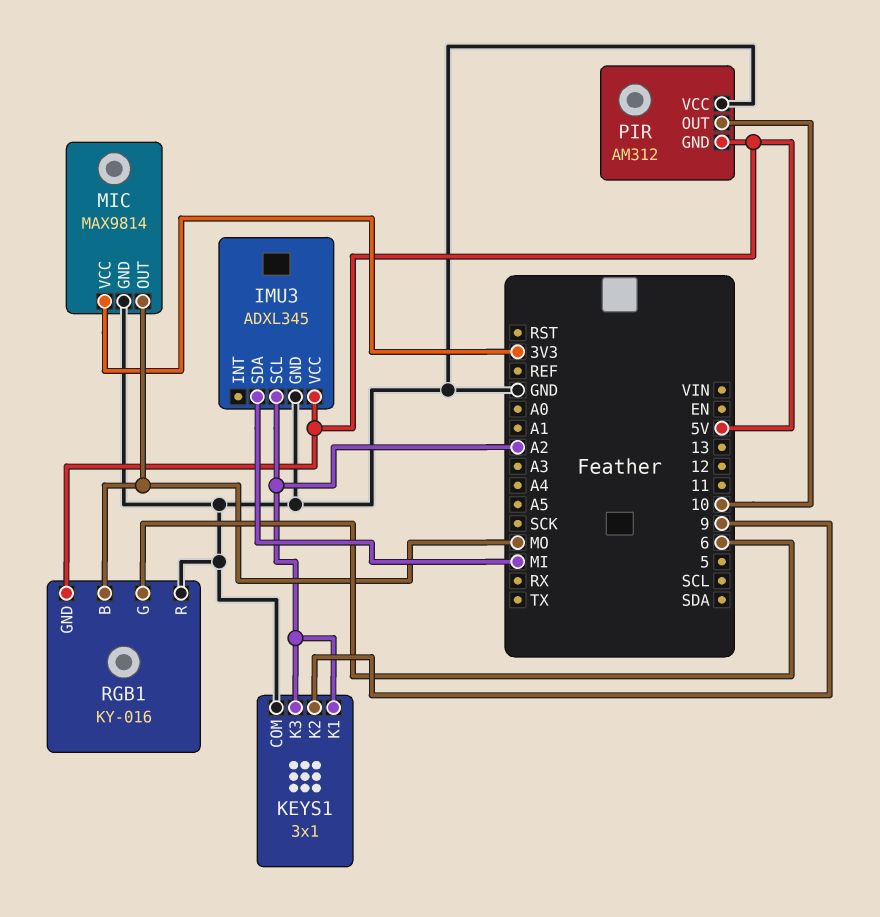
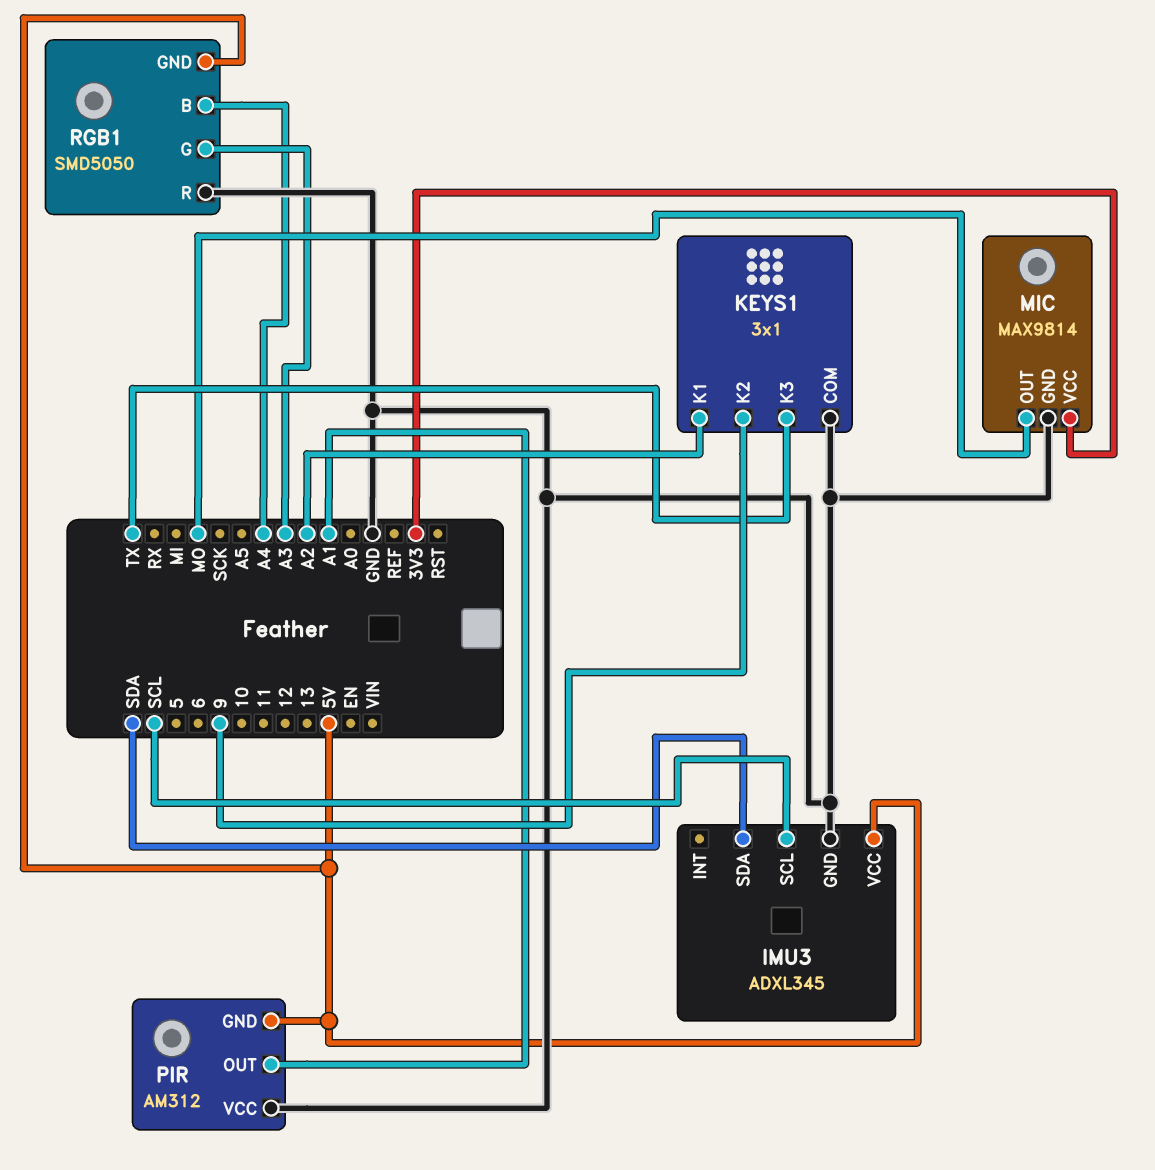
IMU3 pin SCL: A2 -> SCL
IMU3 pin SDA: MI -> SDA
KEYS1 pin K3: A2 -> TX
PIR pin OUT: 10 -> A1
RGB1: KY-016 -> SMD5050
RGB1 pin B: MO -> A4
RGB1 pin G: 6 -> A3

